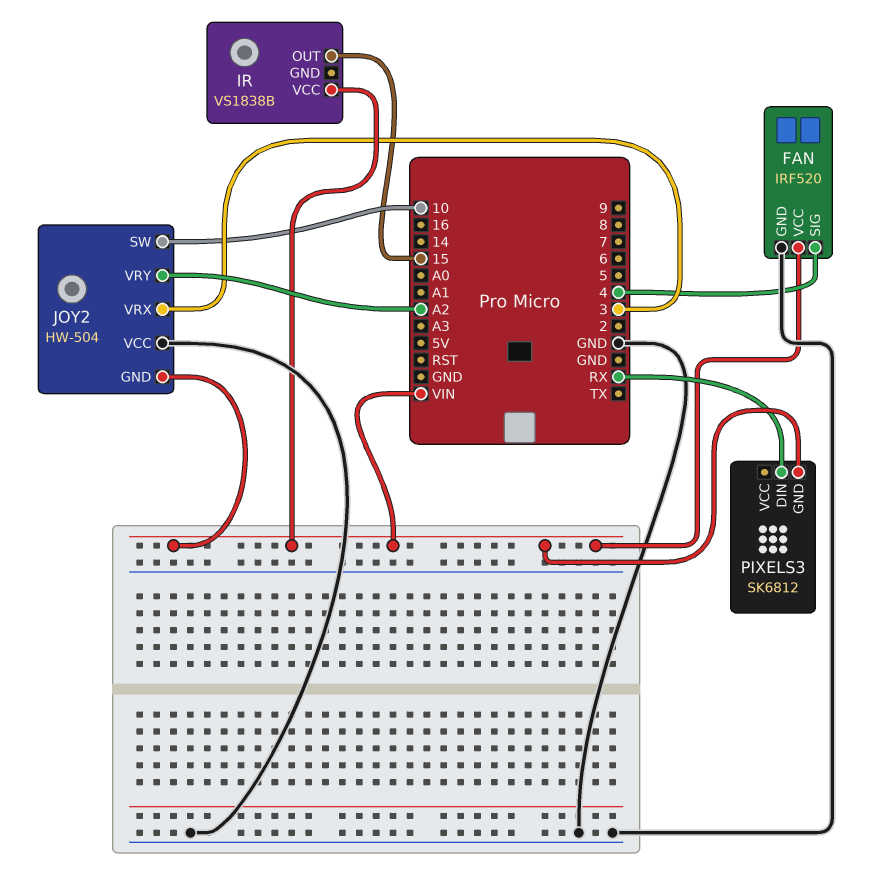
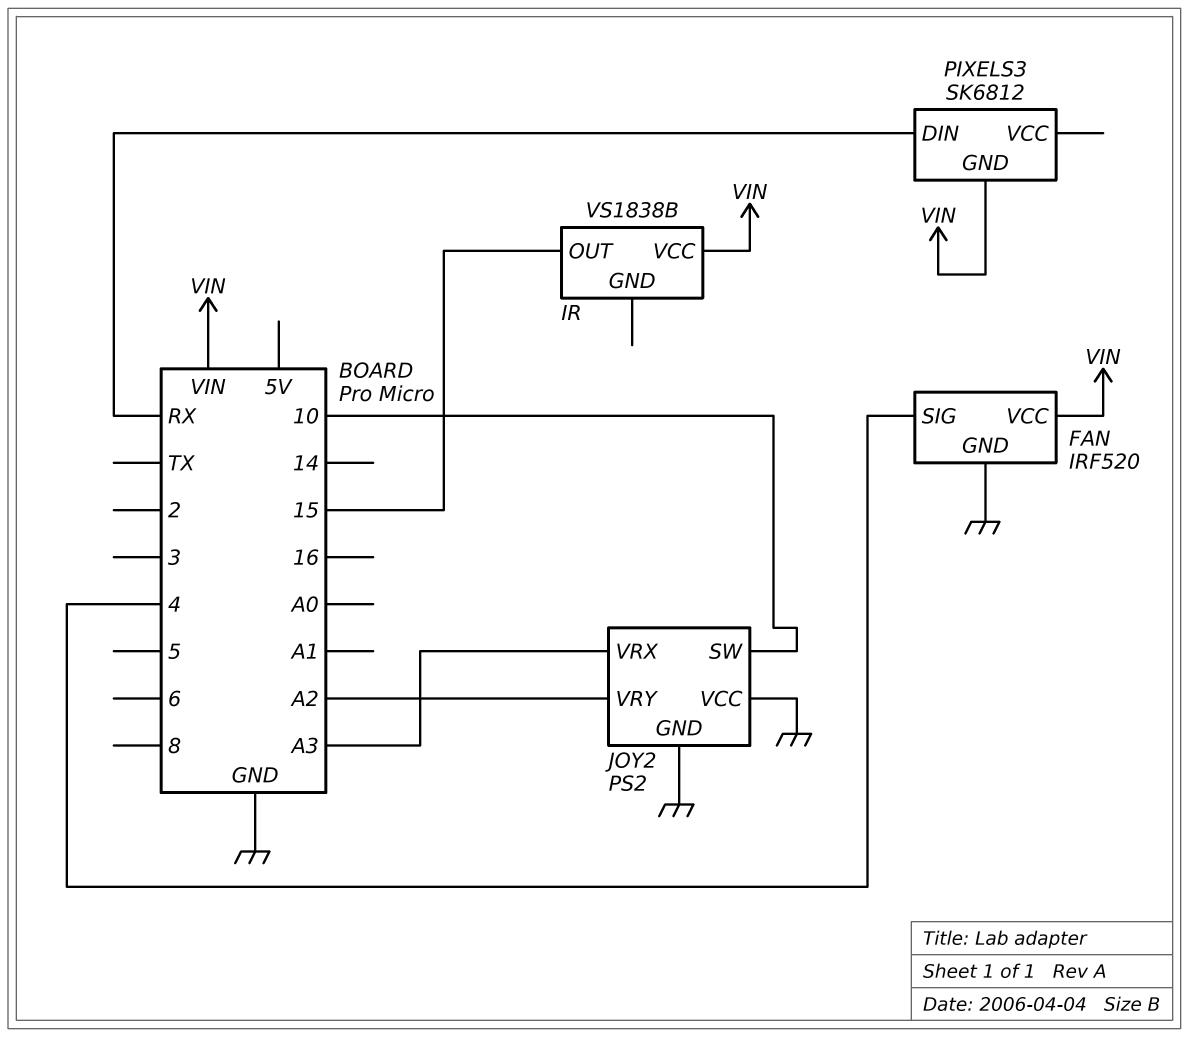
JOY2: HW-504 -> PS2
JOY2 pin GND: VIN -> GND
JOY2 pin VRX: 3 -> A3

